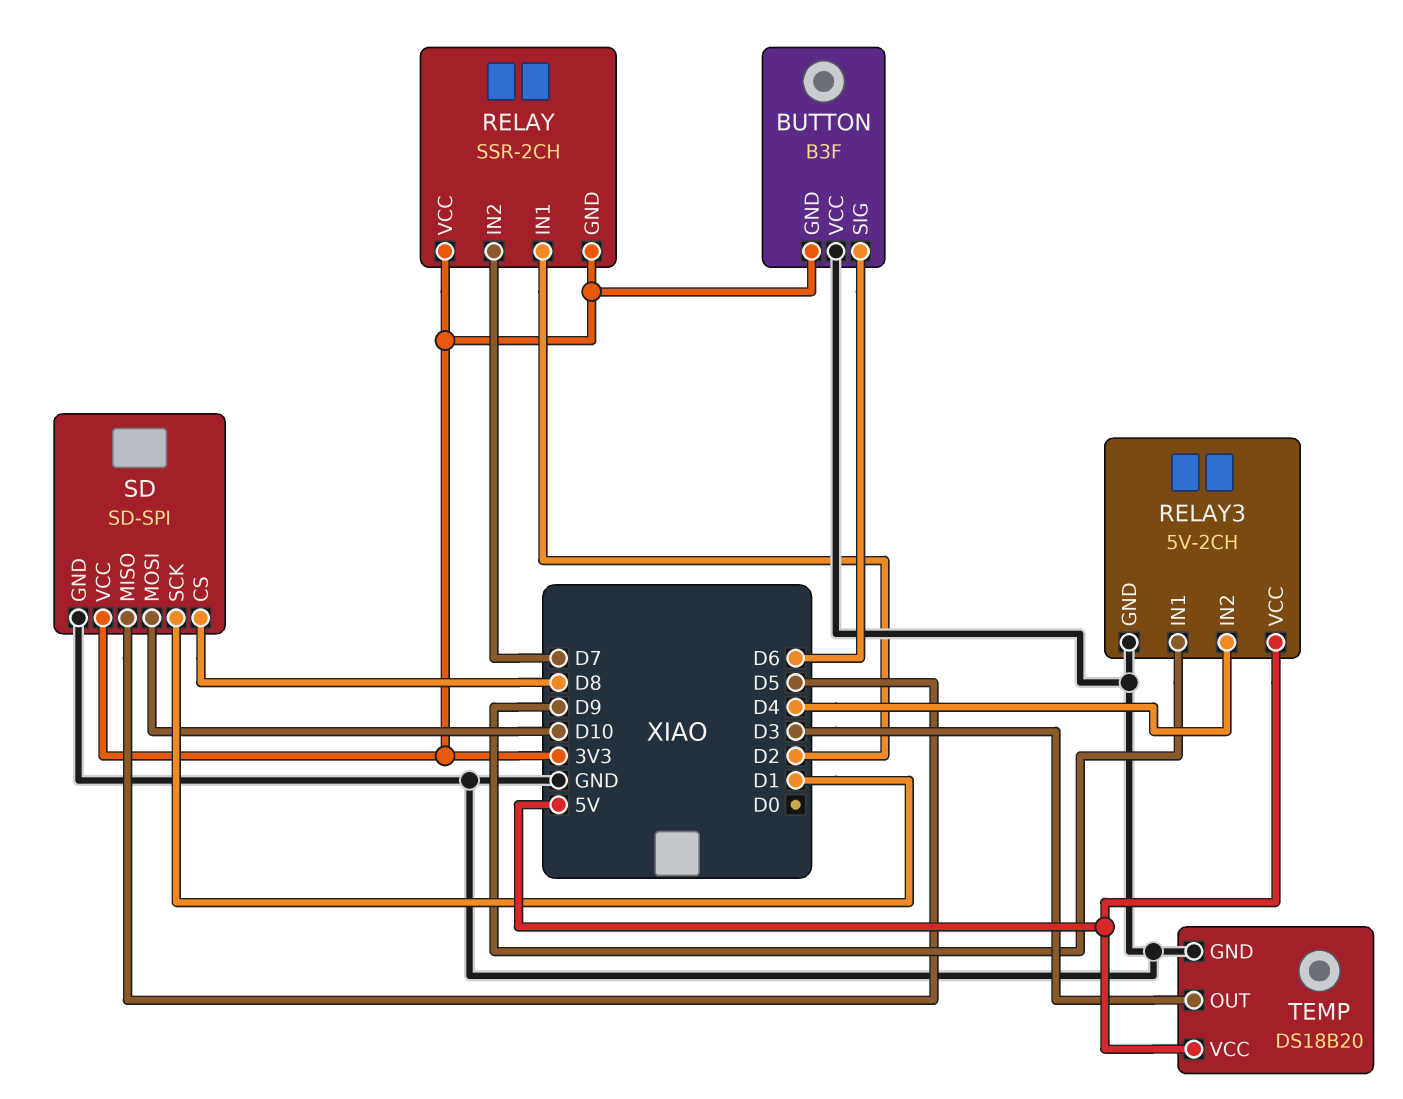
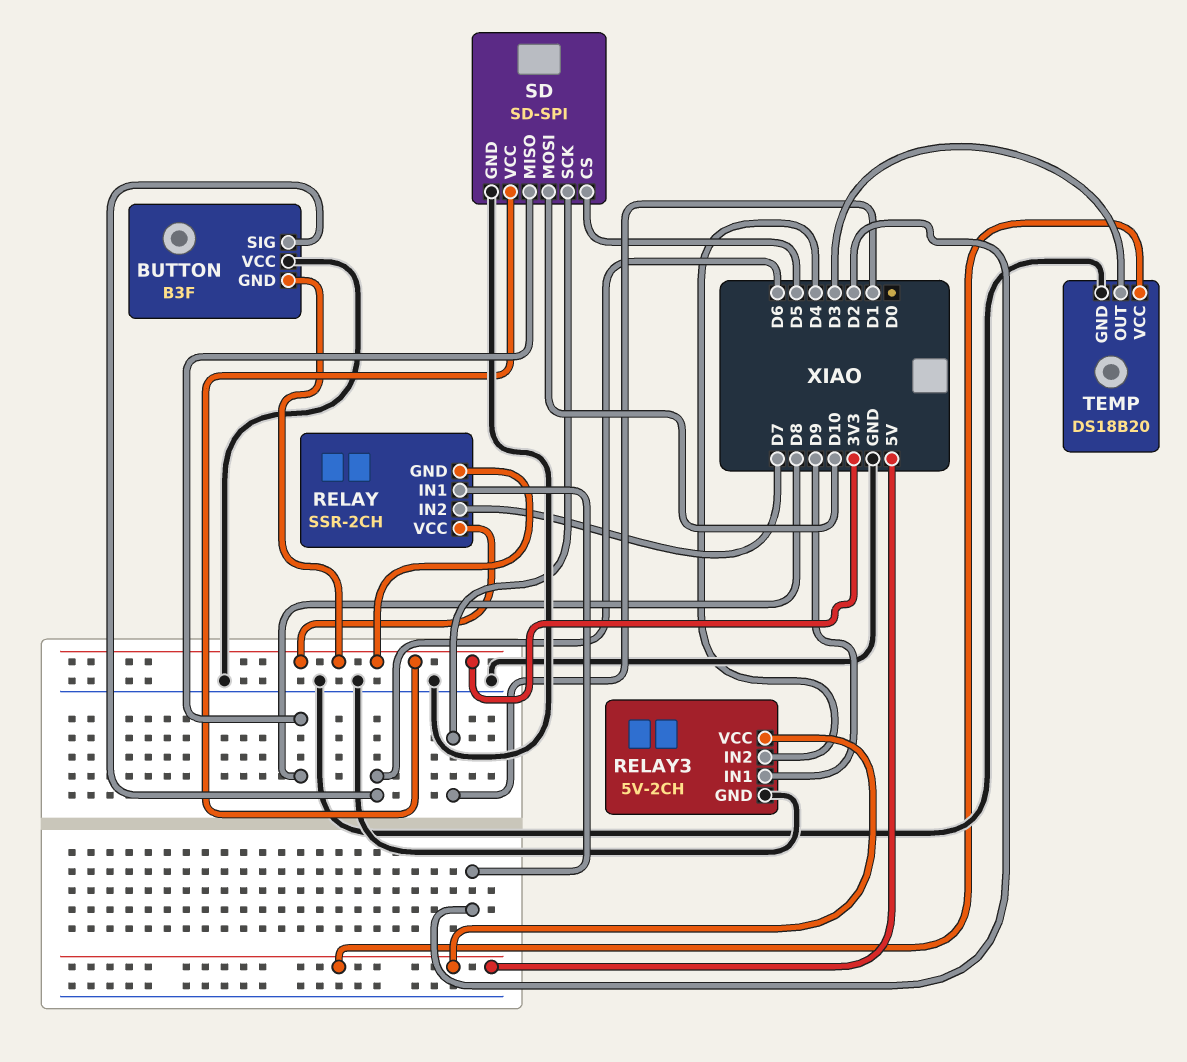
SD pin CS: D8 -> D5
SD pin MISO: D5 -> D8

